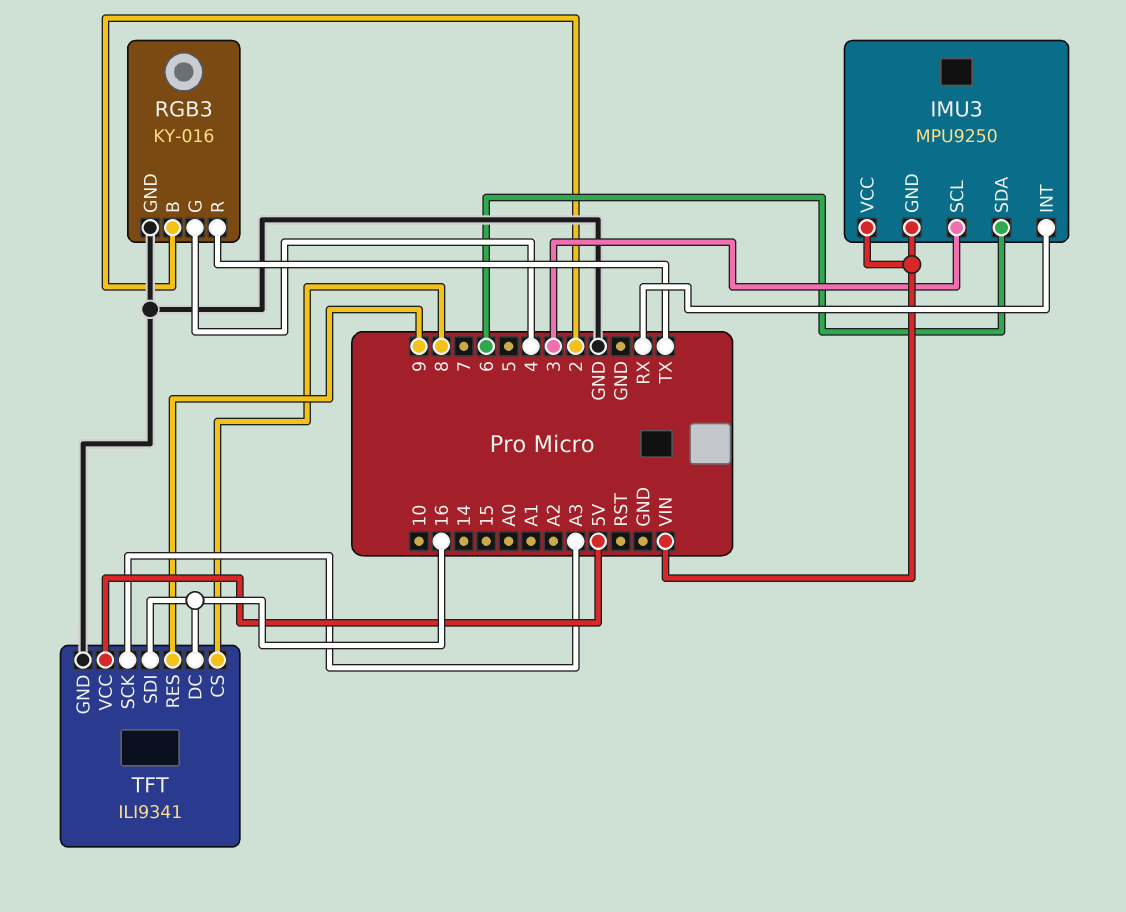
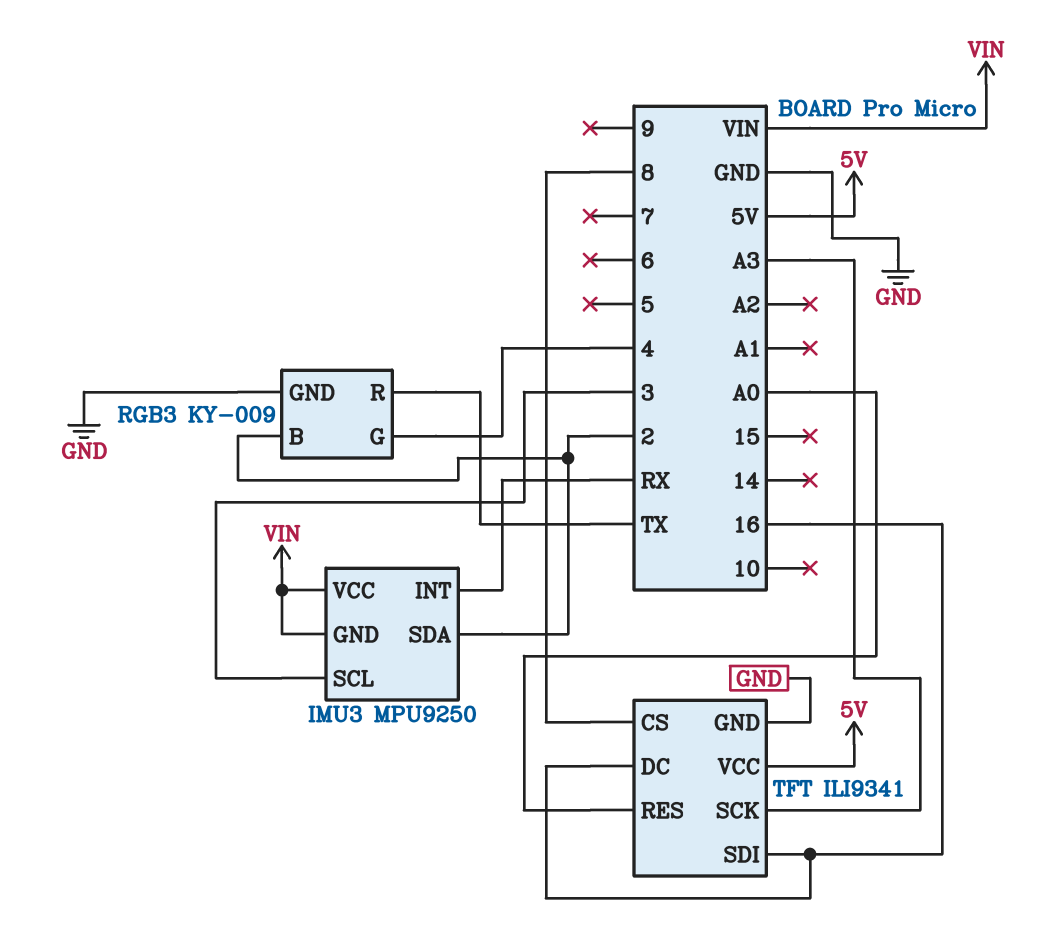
IMU3 pin SDA: 6 -> 2
RGB3: KY-016 -> KY-009
TFT pin RES: 9 -> A0

